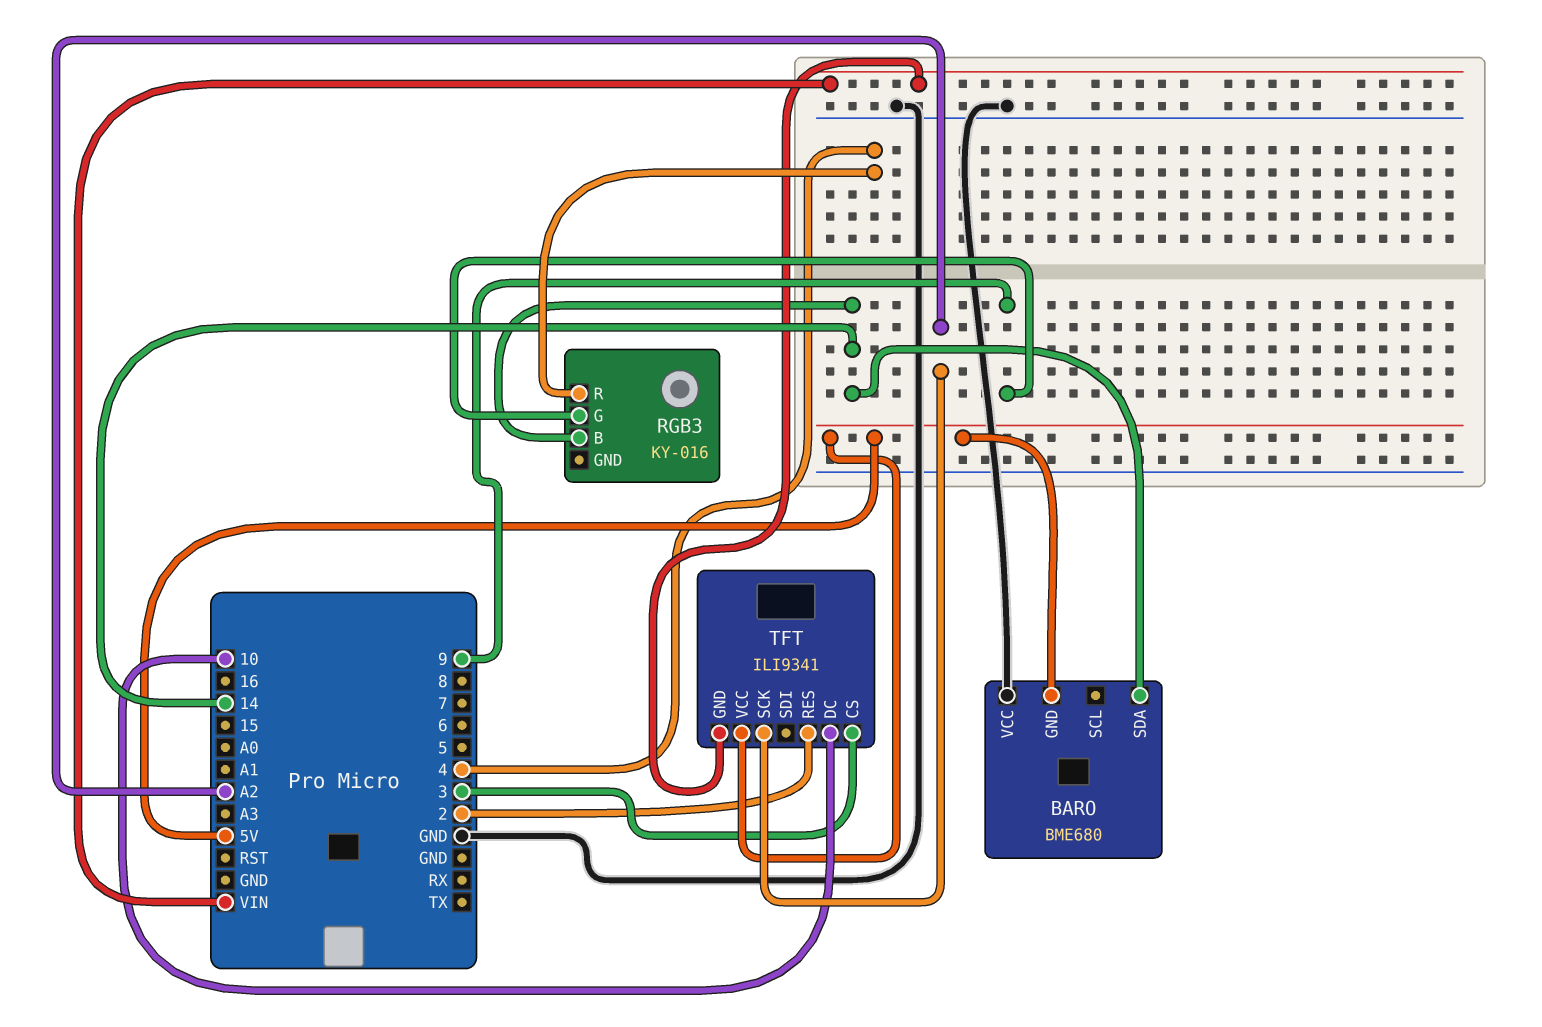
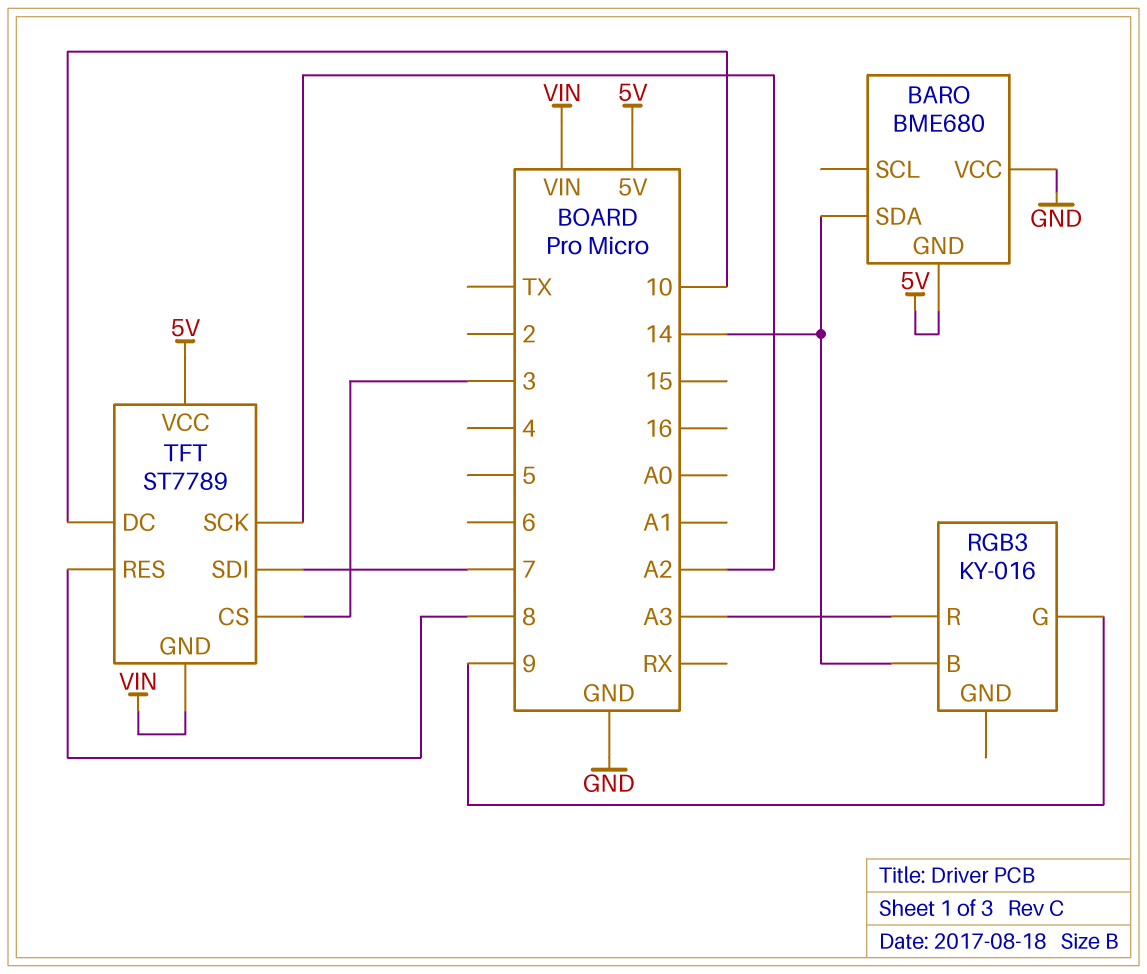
RGB3 pin R: 4 -> A3
TFT: ILI9341 -> ST7789
TFT pin RES: 2 -> 8
TFT pin SDI: none -> 7

